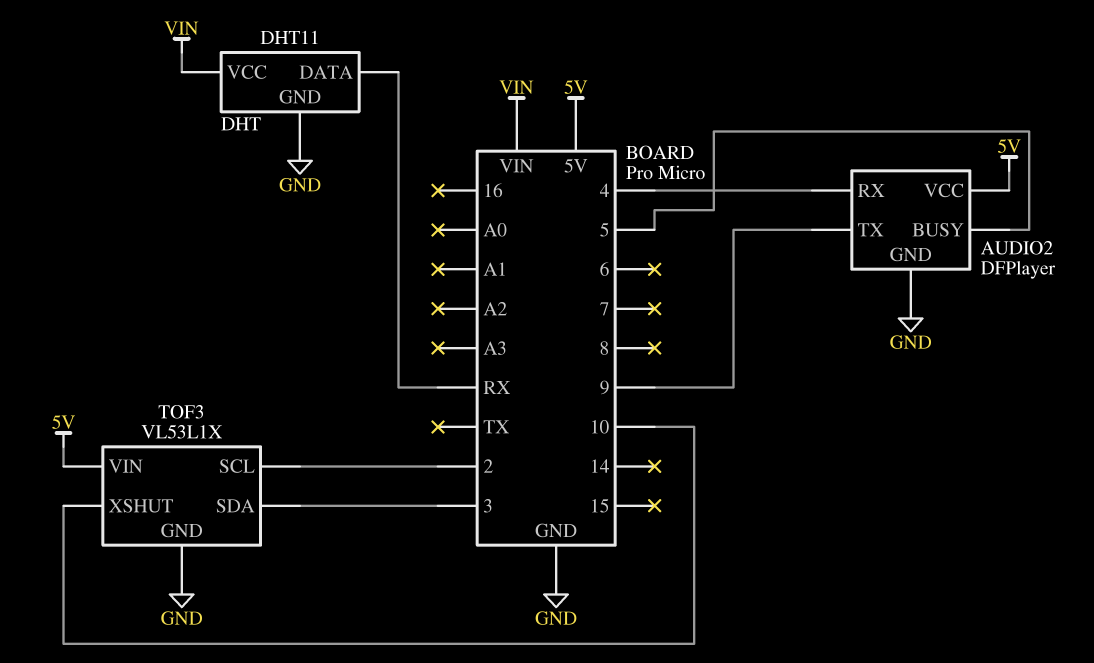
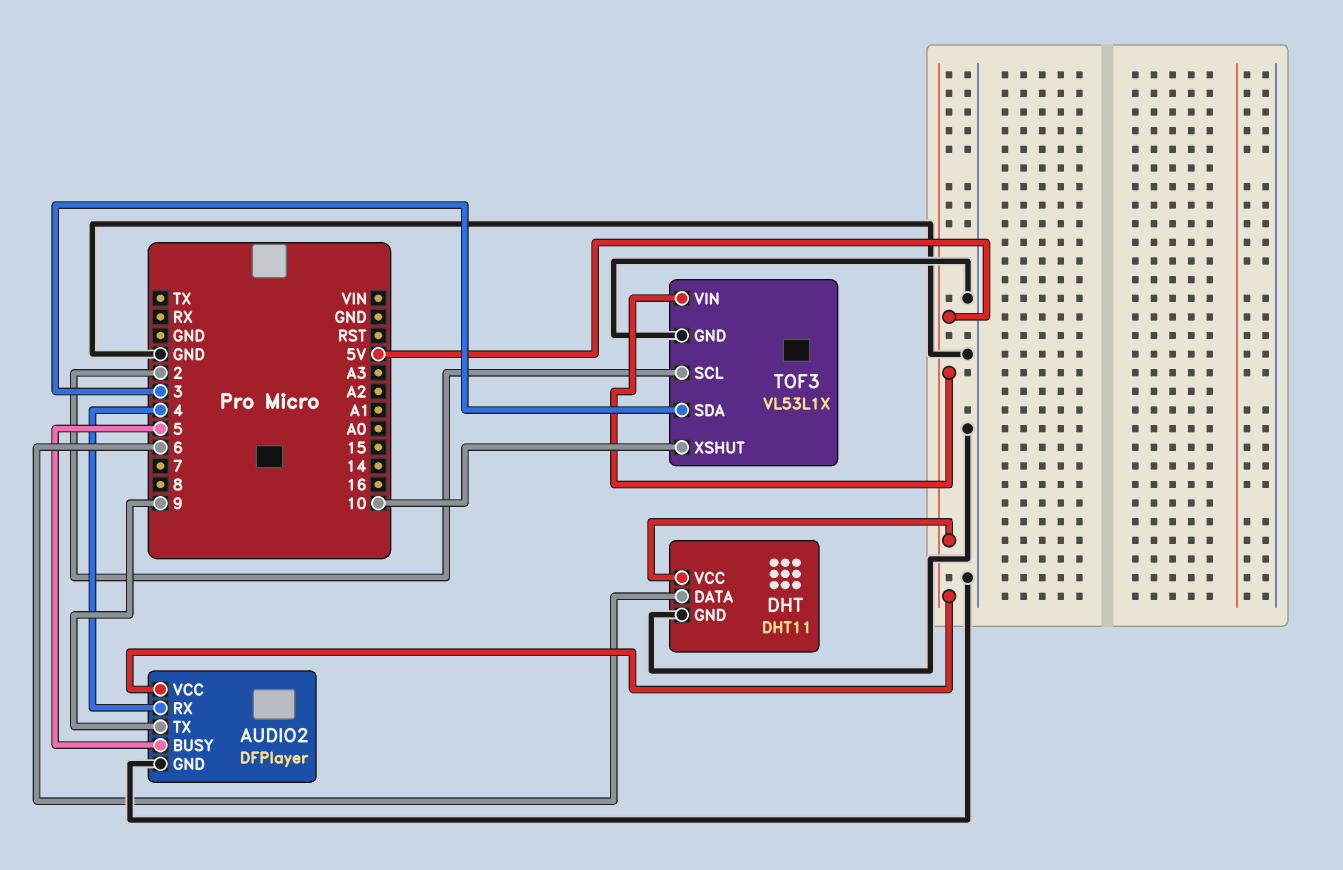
DHT pin DATA: RX -> 6
DHT pin VCC: VIN -> 5V

